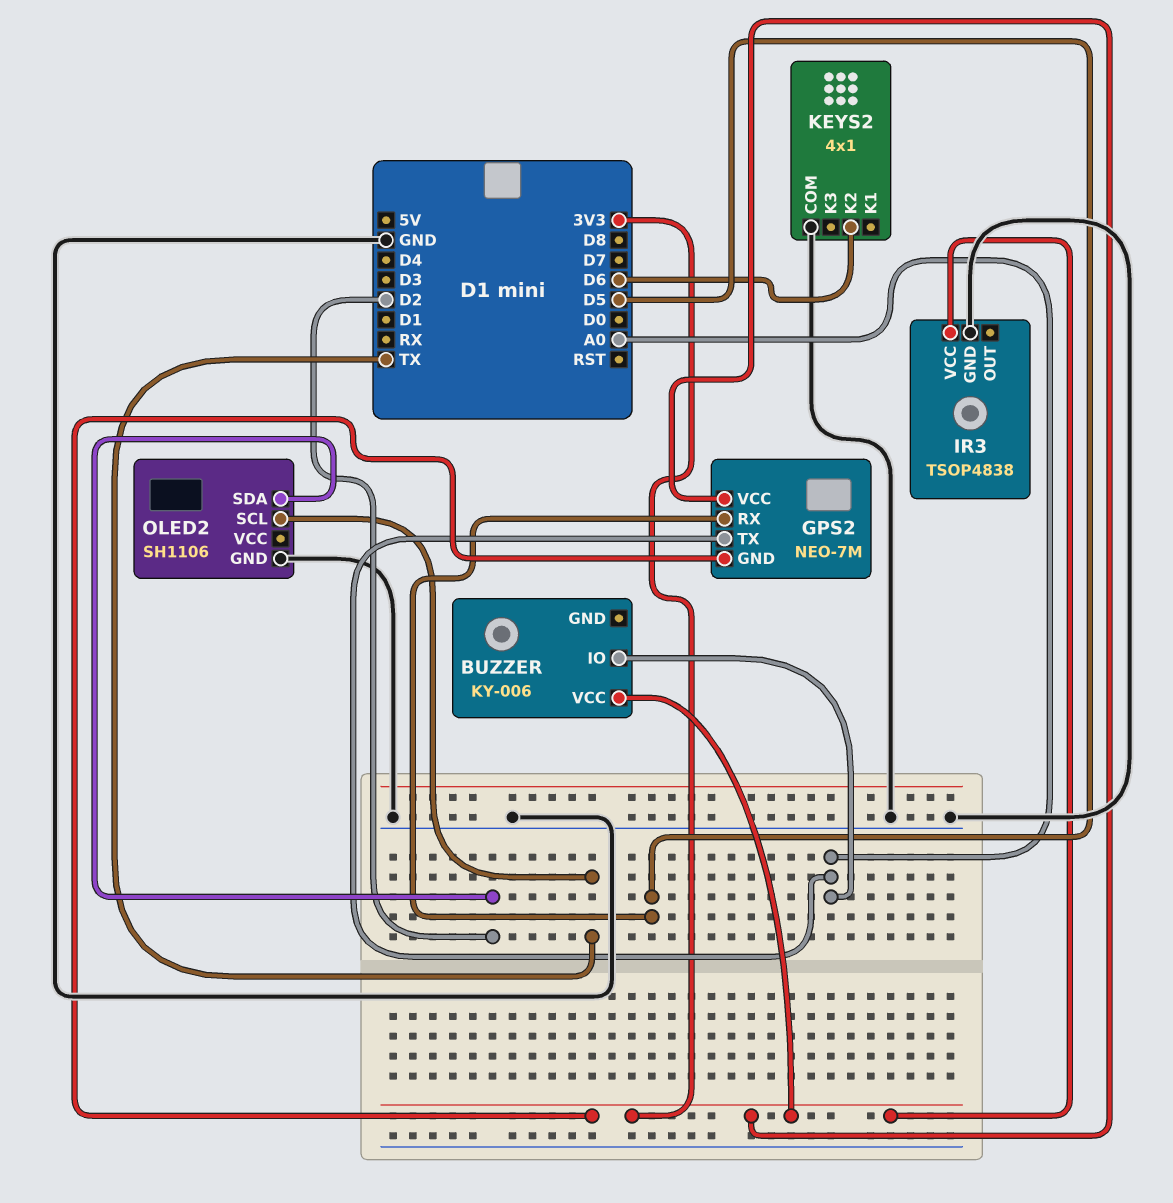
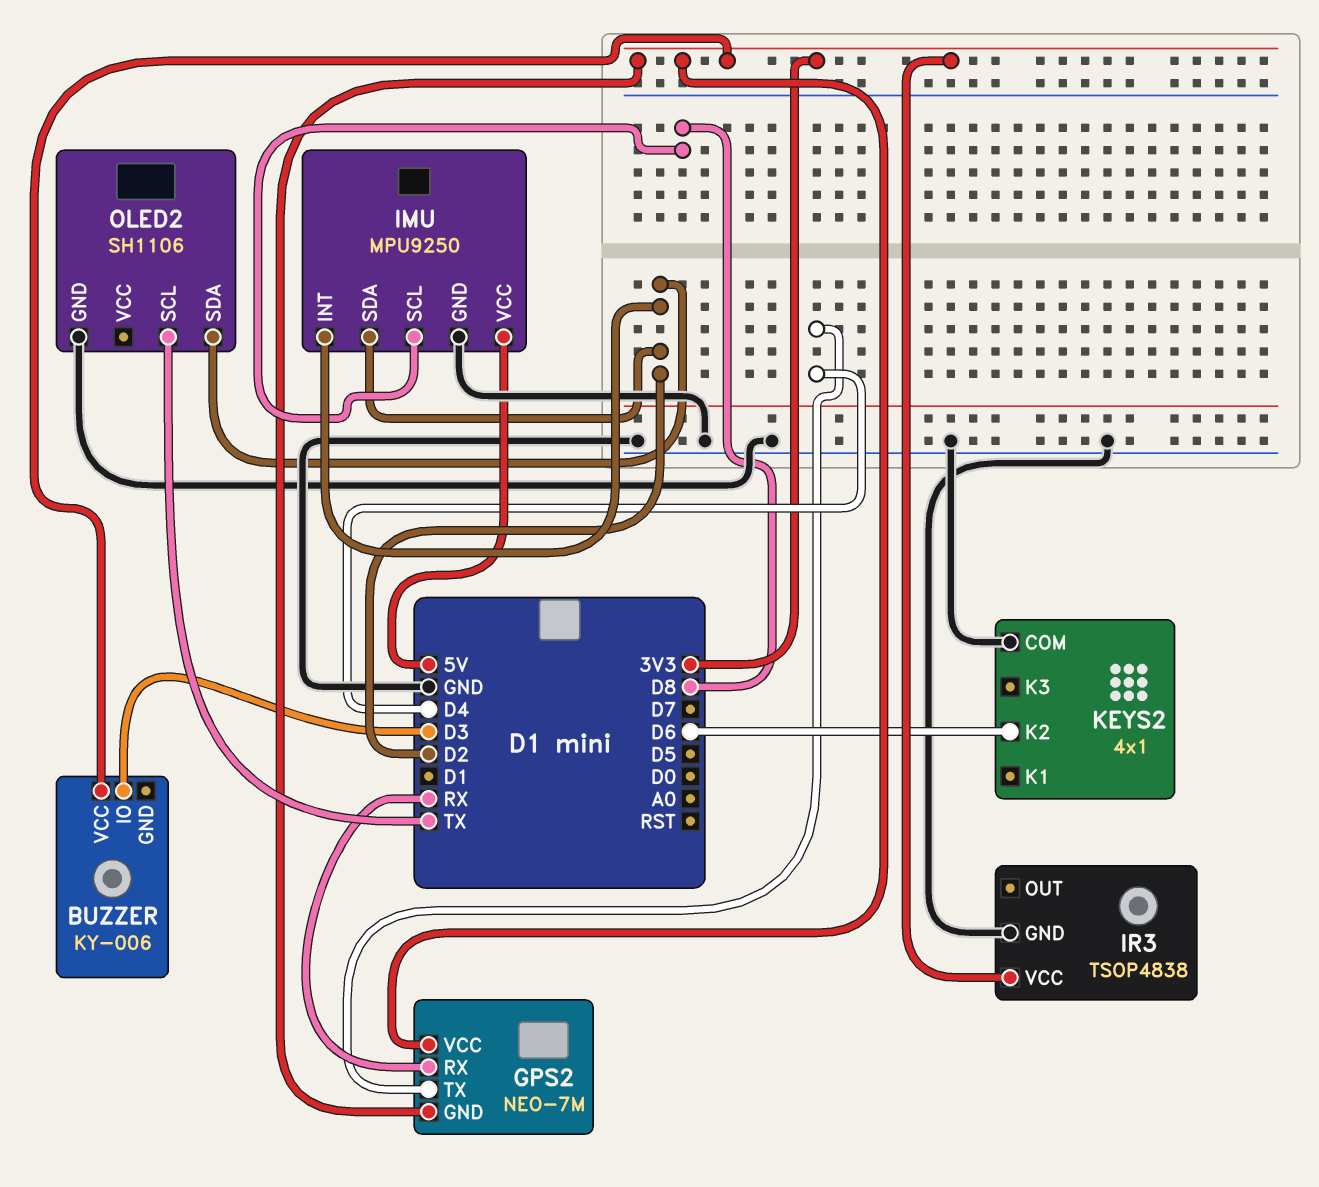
BUZZER pin IO: A0 -> D3
GPS2 pin RX: D5 -> RX
GPS2 pin TX: A0 -> D4
IMU: none -> MPU9250
IMU pin GND: none -> GND
IMU pin INT: none -> D2
IMU pin SCL: none -> D8
IMU pin SDA: none -> D2
IMU pin VCC: none -> 5V

